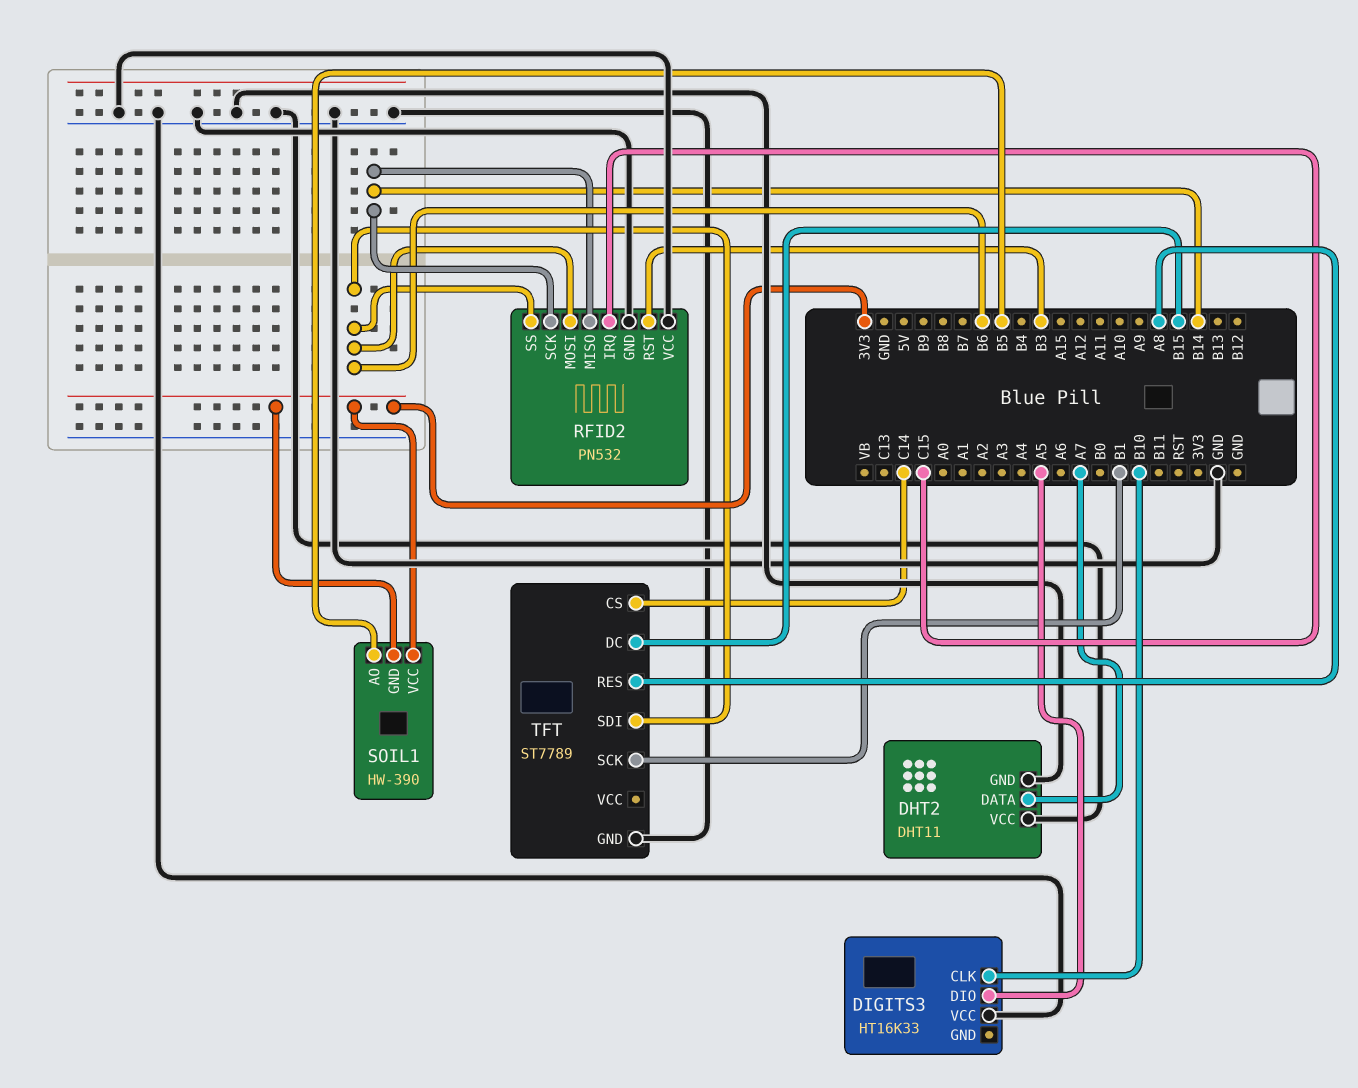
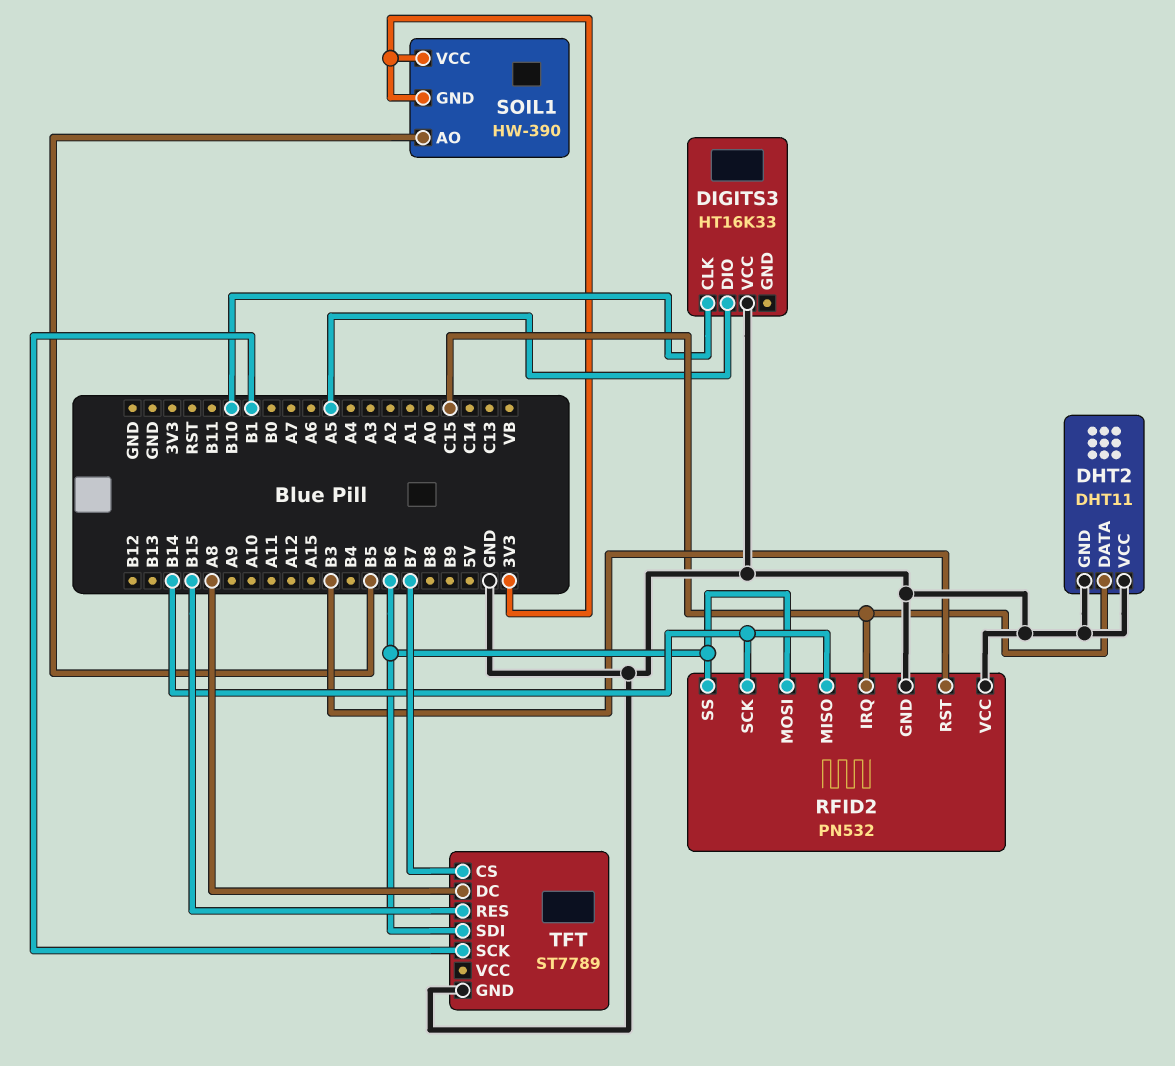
DHT2 pin DATA: A7 -> C15
TFT pin CS: C14 -> B7
TFT pin DC: B15 -> A8
TFT pin RES: A8 -> B15

